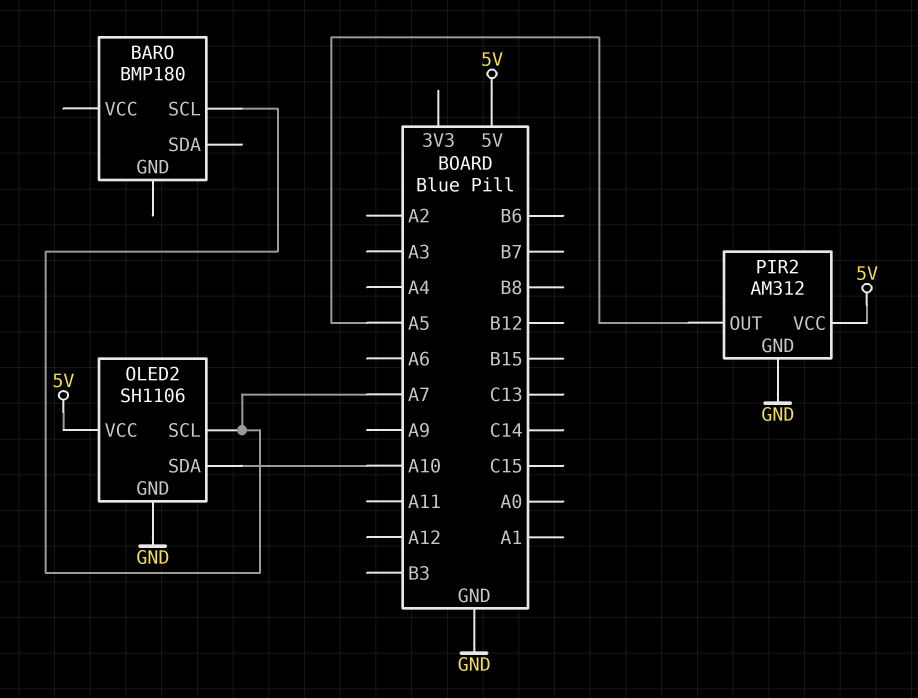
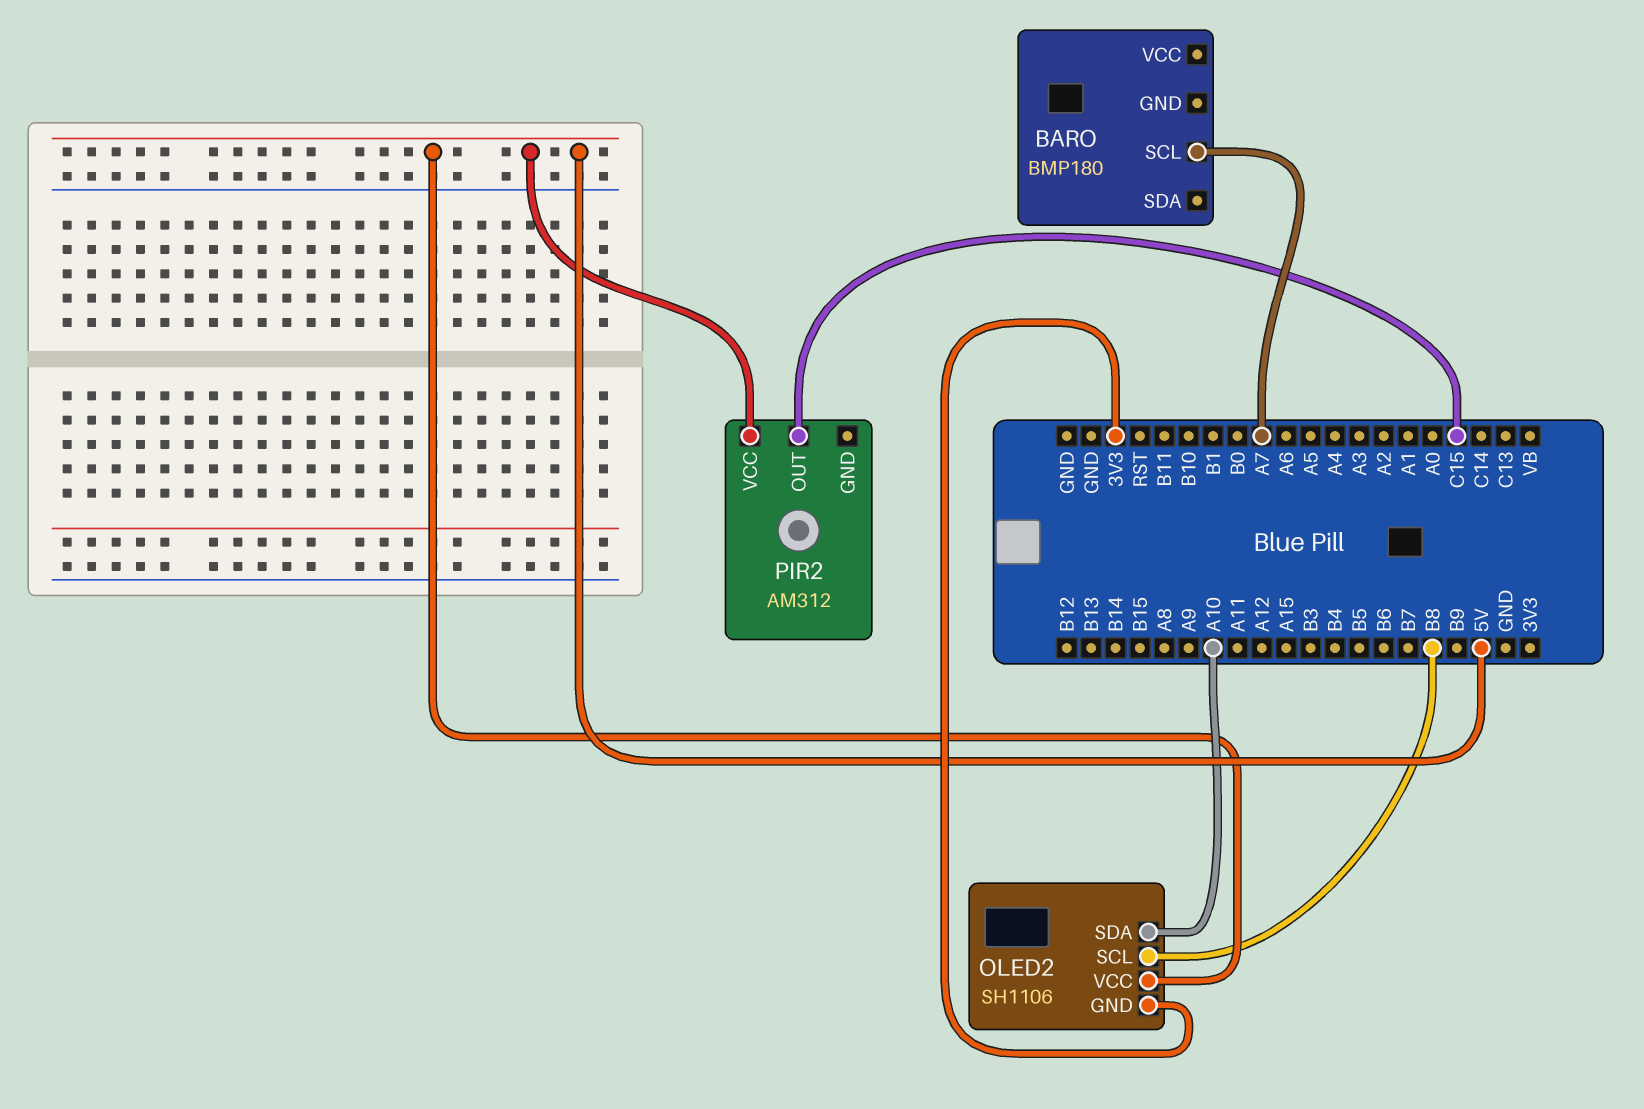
OLED2 pin GND: GND -> 3V3
OLED2 pin SCL: A7 -> B8
PIR2 pin GND: GND -> none
PIR2 pin OUT: A5 -> C15

